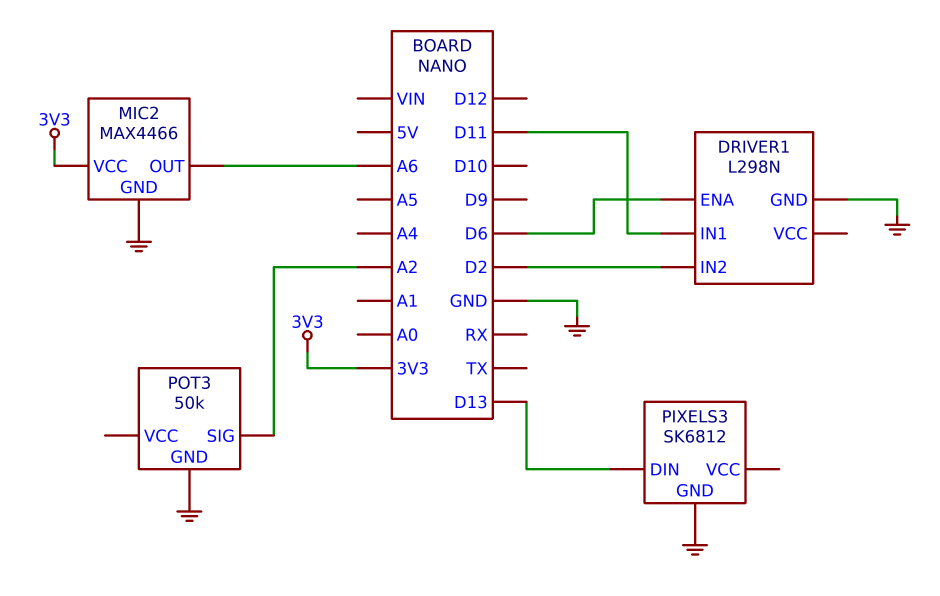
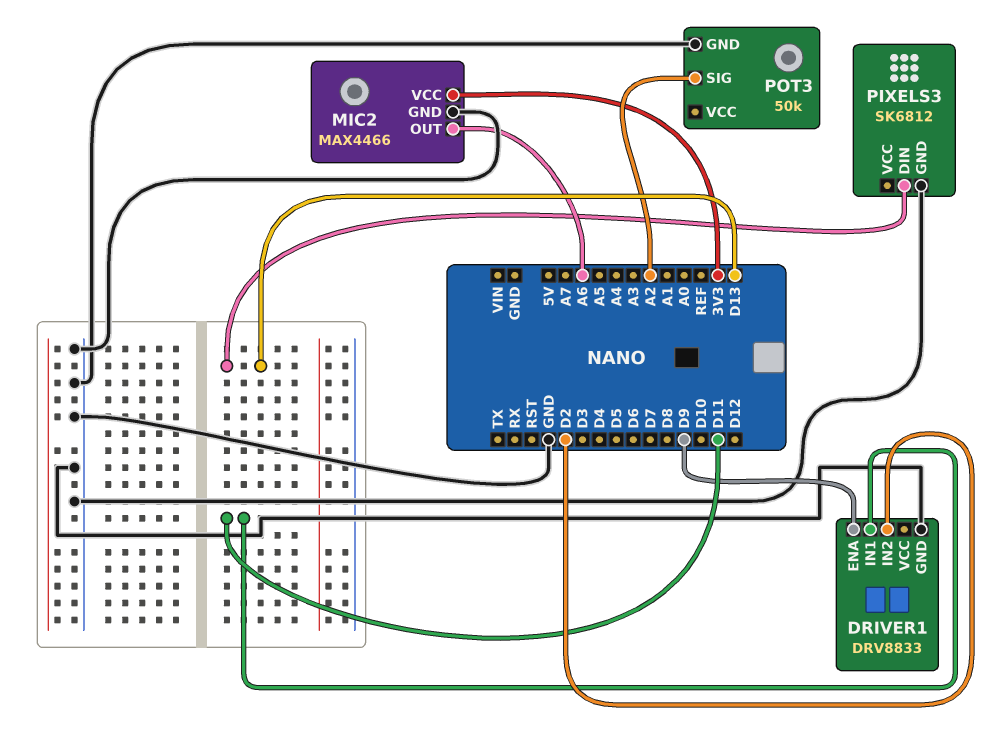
DRIVER1: L298N -> DRV8833
DRIVER1 pin ENA: D6 -> D9

